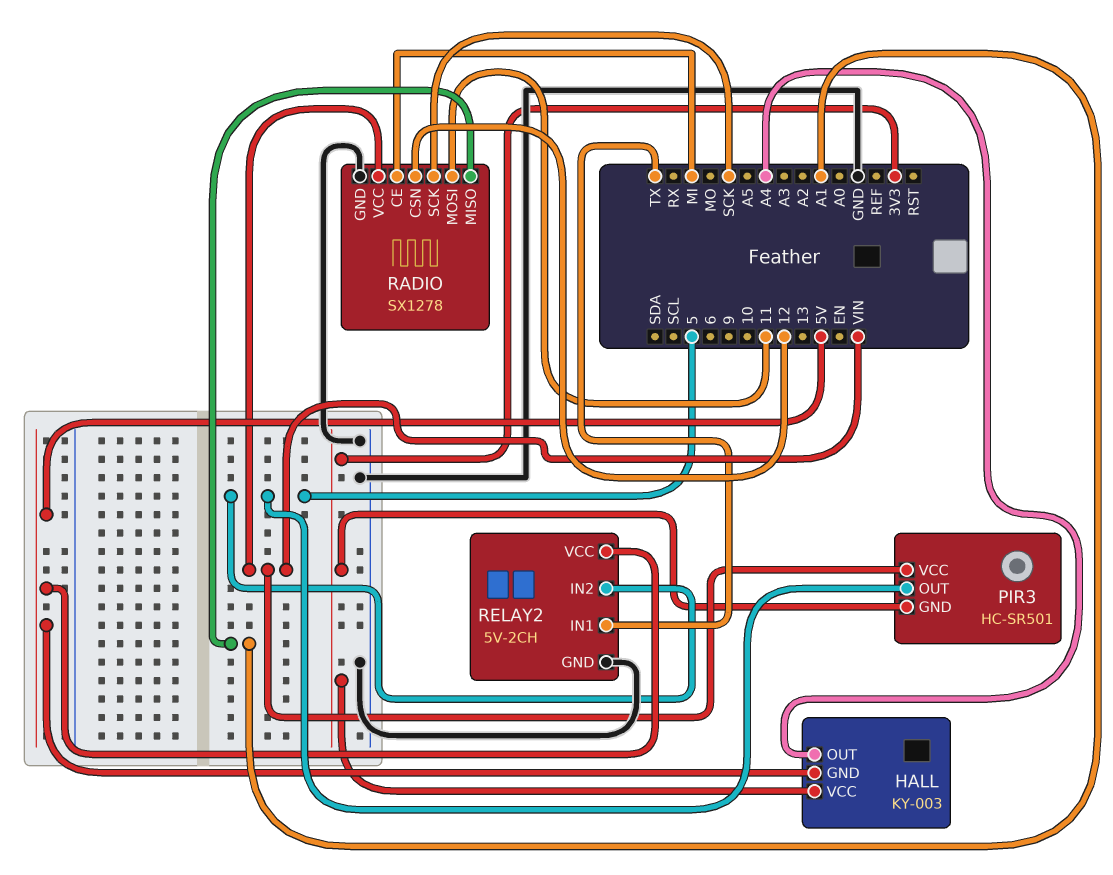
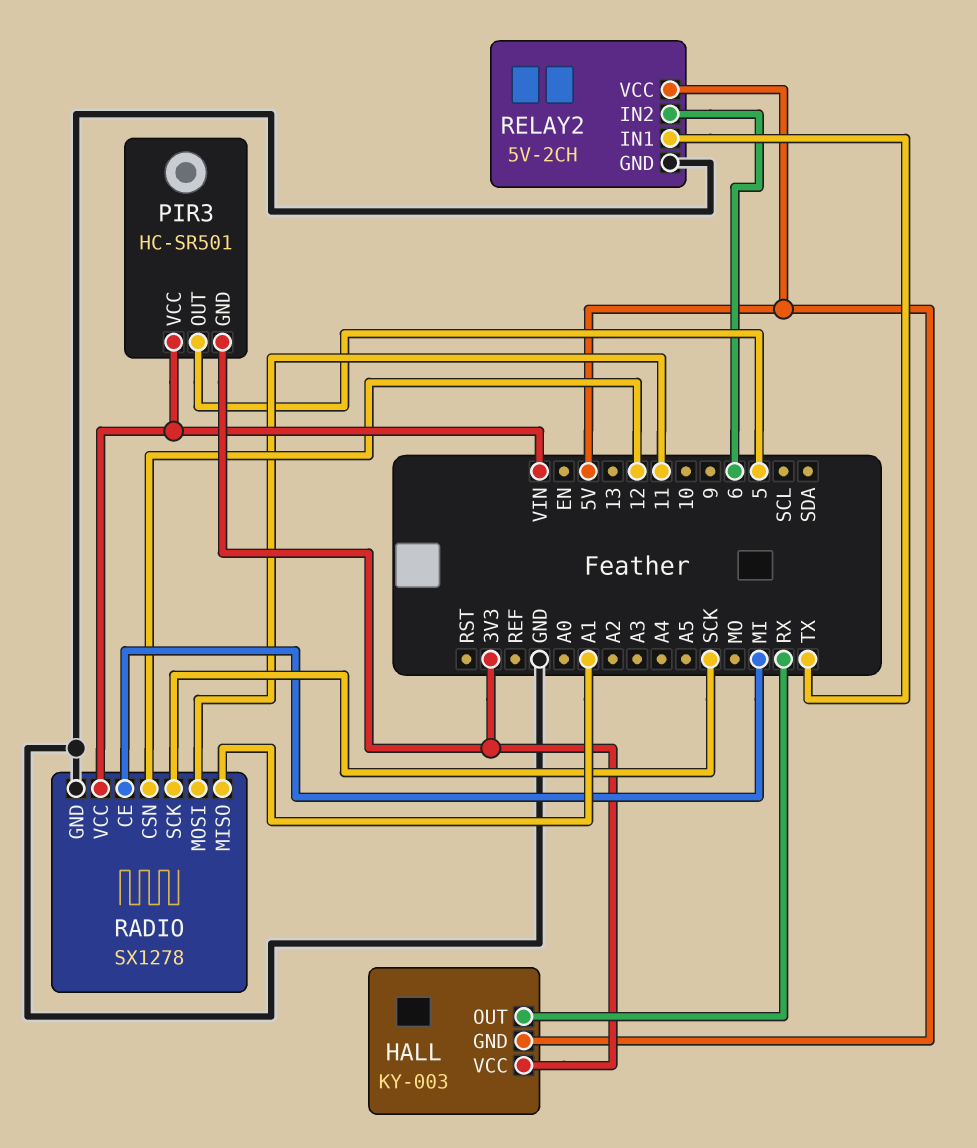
HALL pin OUT: A4 -> RX
RELAY2 pin IN2: 5 -> 6

